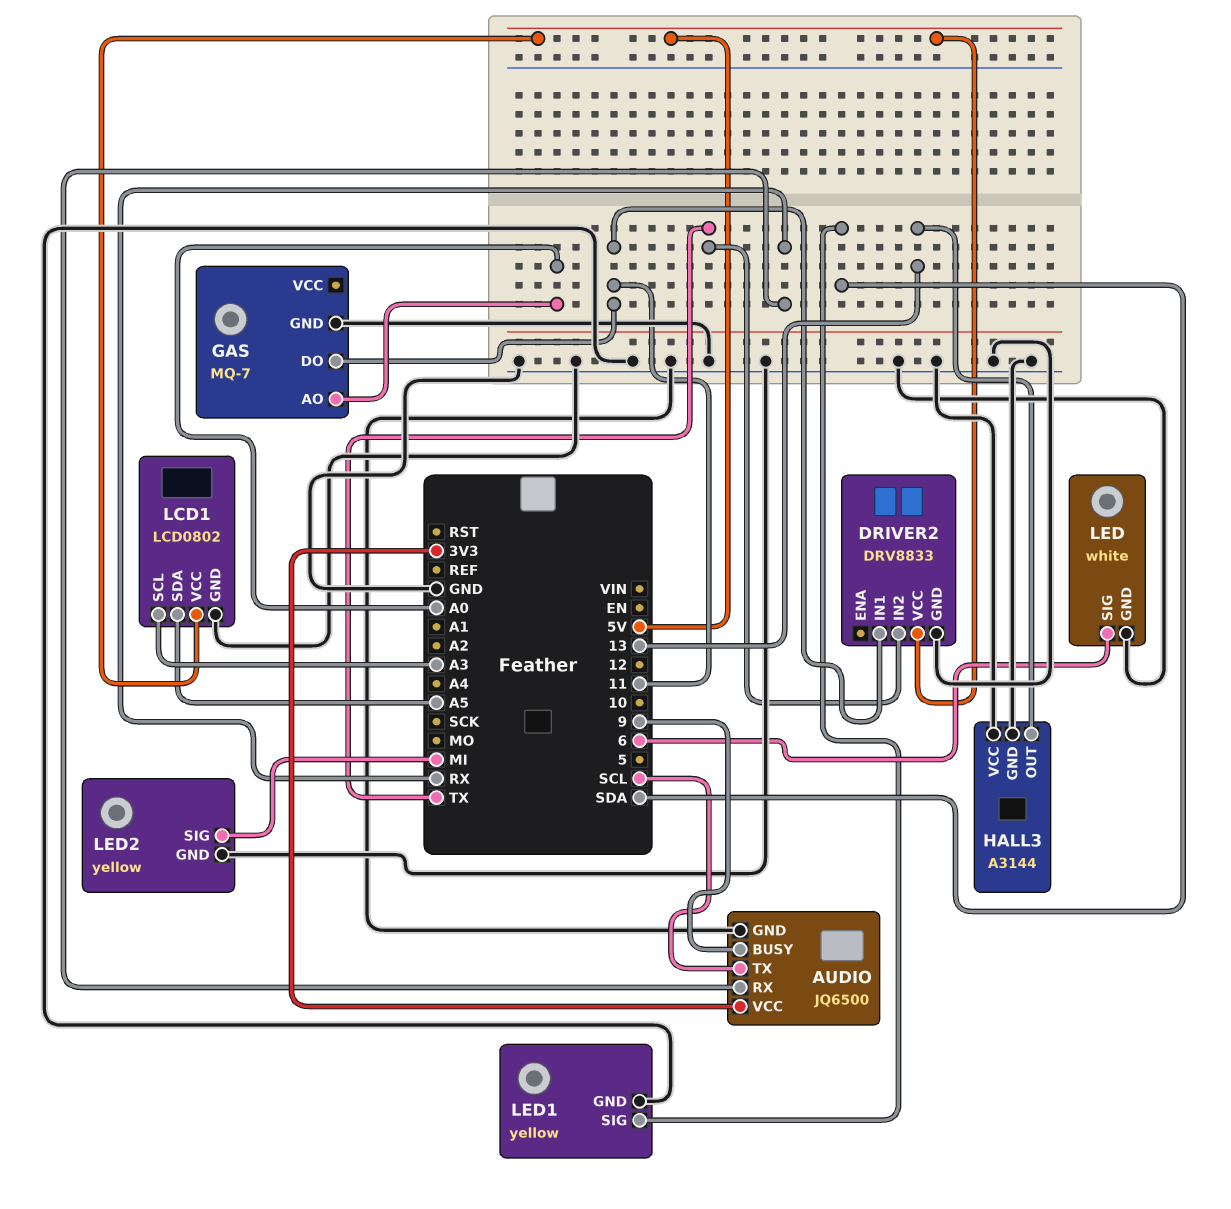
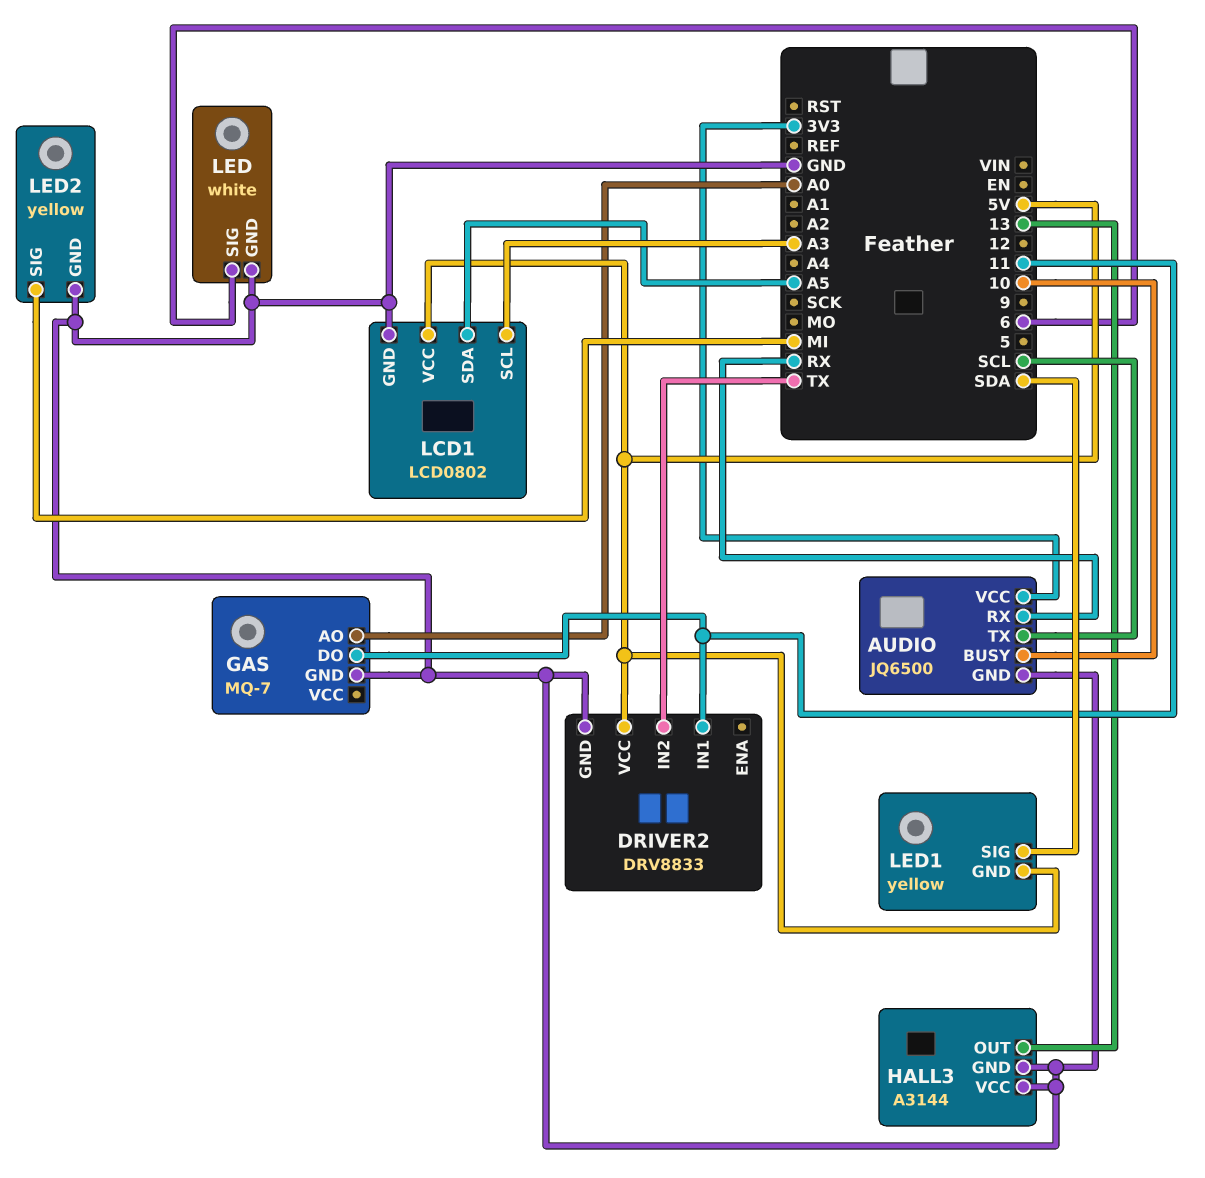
AUDIO pin BUSY: 9 -> 10
LED1 pin GND: GND -> 5V

